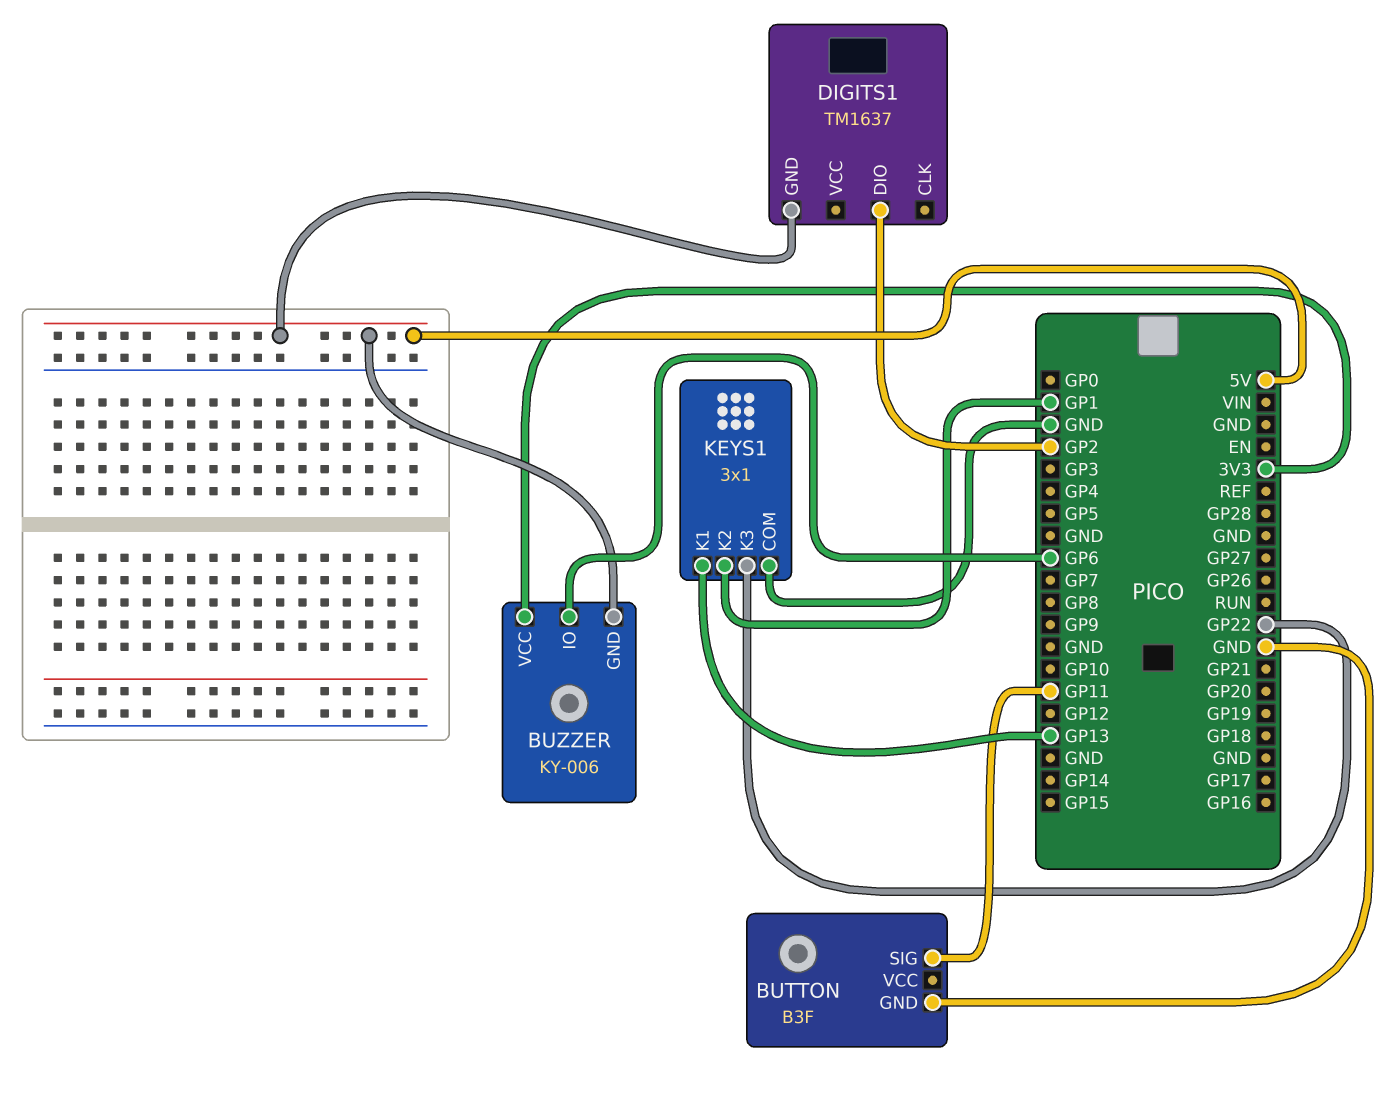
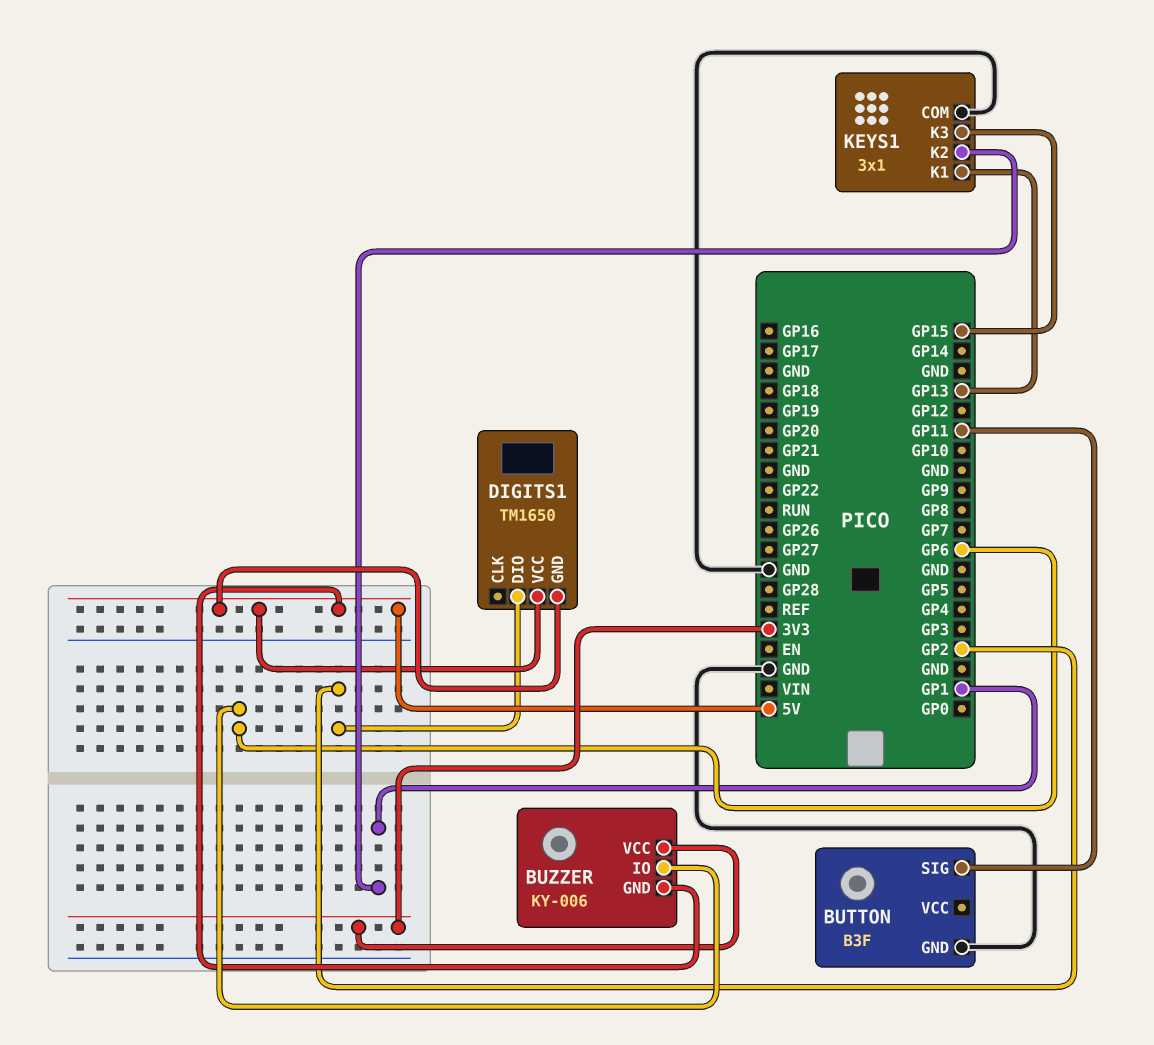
DIGITS1: TM1637 -> TM1650
DIGITS1 pin VCC: none -> 5V
KEYS1 pin K3: GP22 -> GP15

